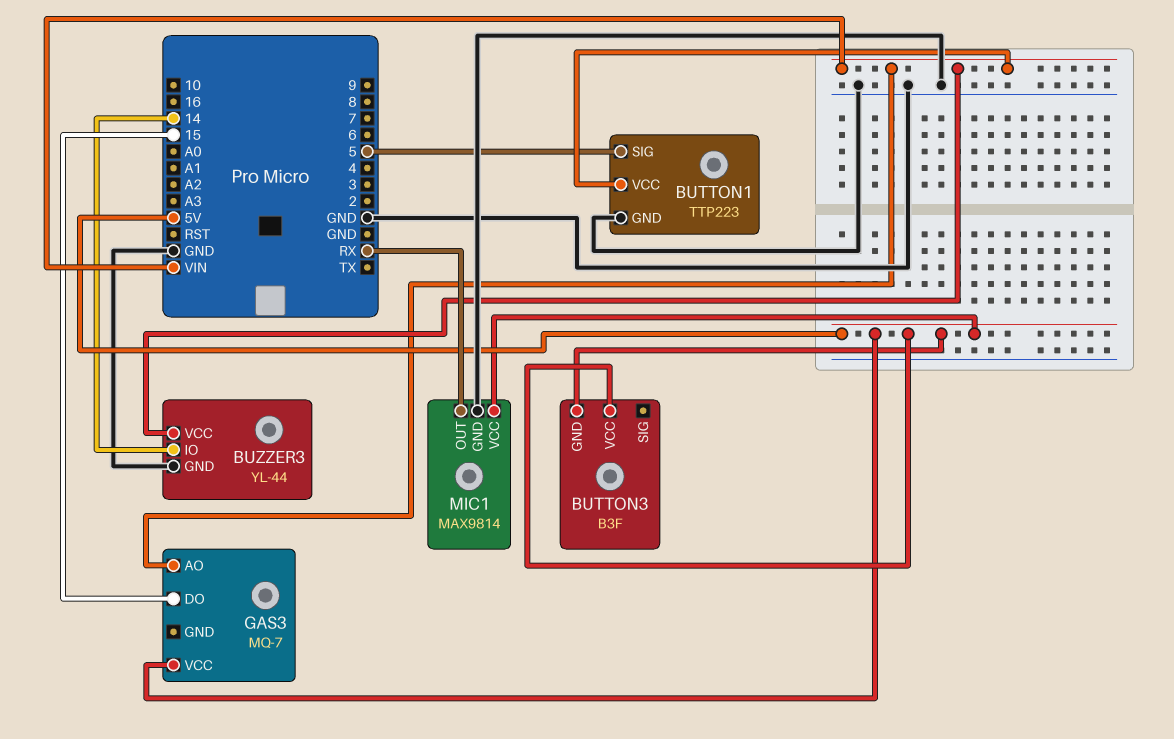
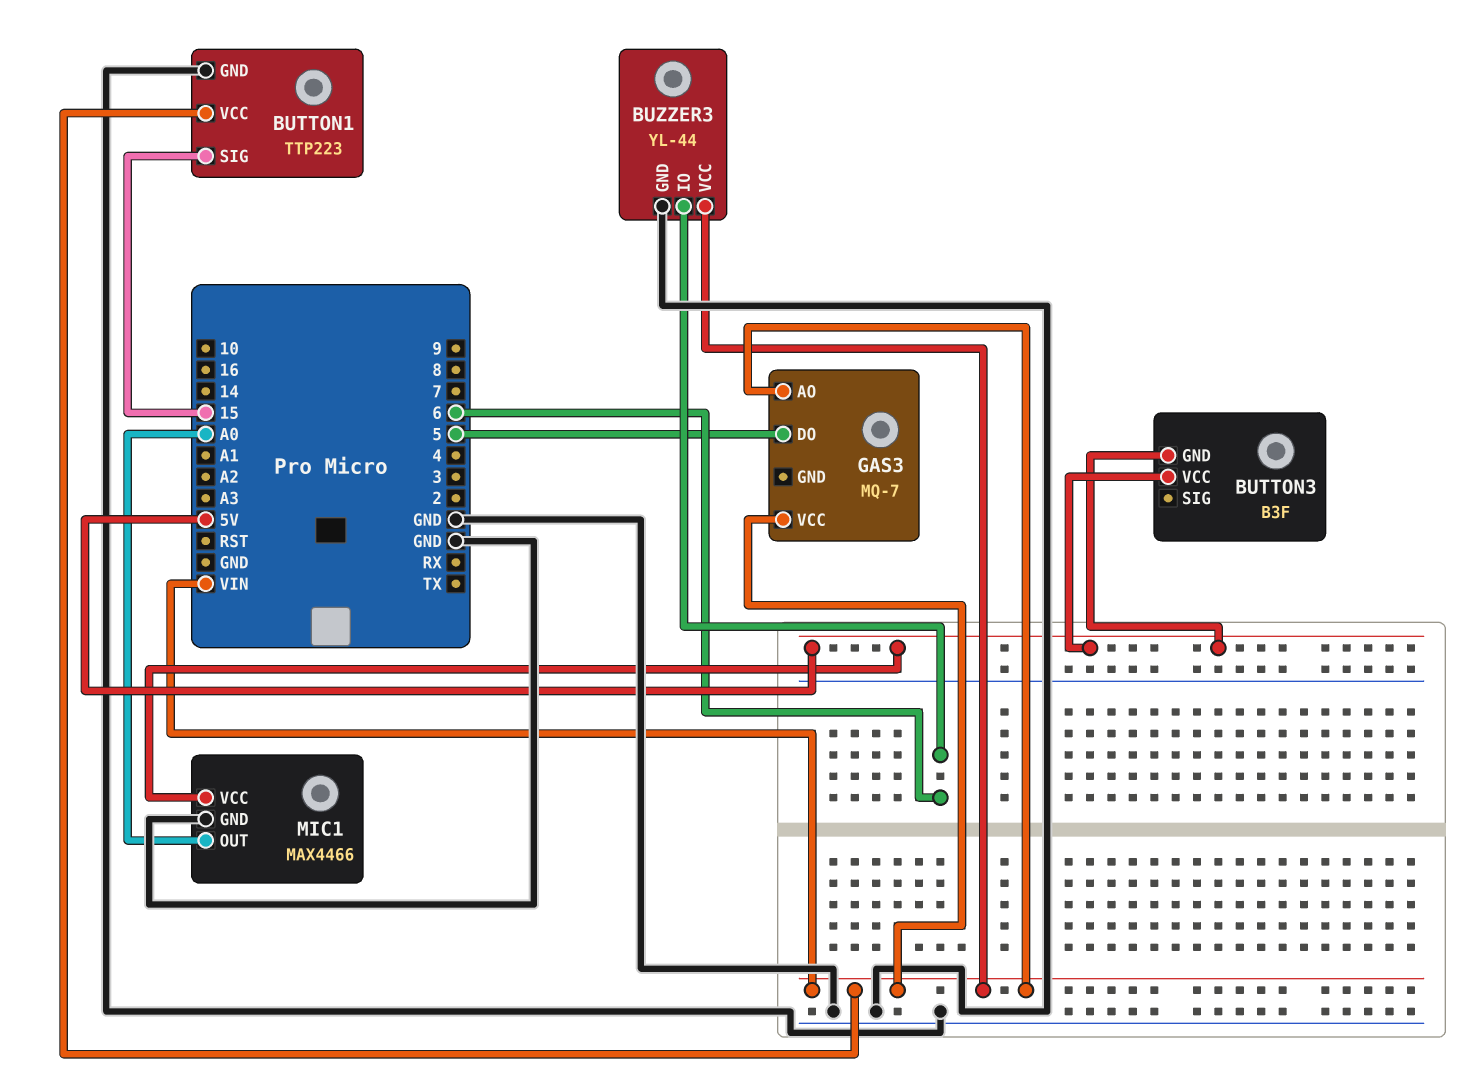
BUTTON1 pin SIG: 5 -> 15
BUZZER3 pin IO: 14 -> 6
GAS3 pin DO: 15 -> 5
GAS3 pin VCC: 5V -> VIN
MIC1: MAX9814 -> MAX4466
MIC1 pin OUT: RX -> A0

